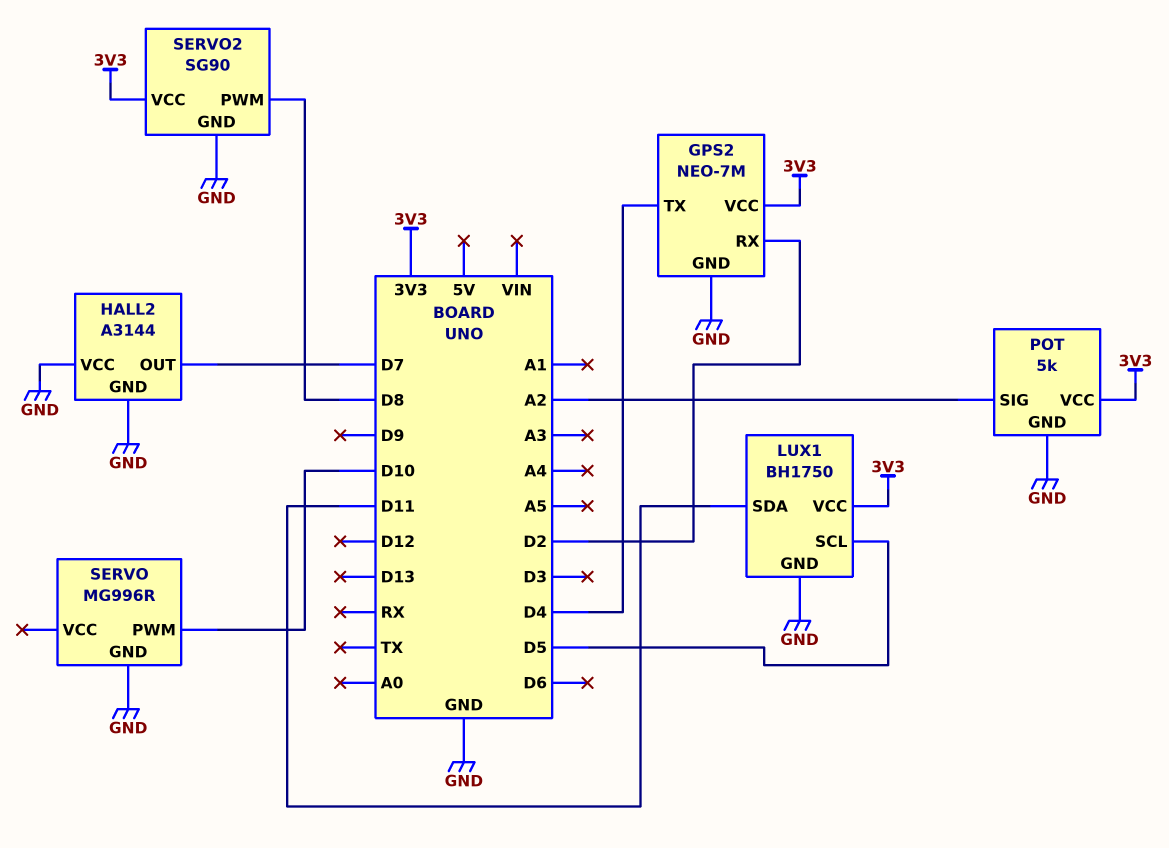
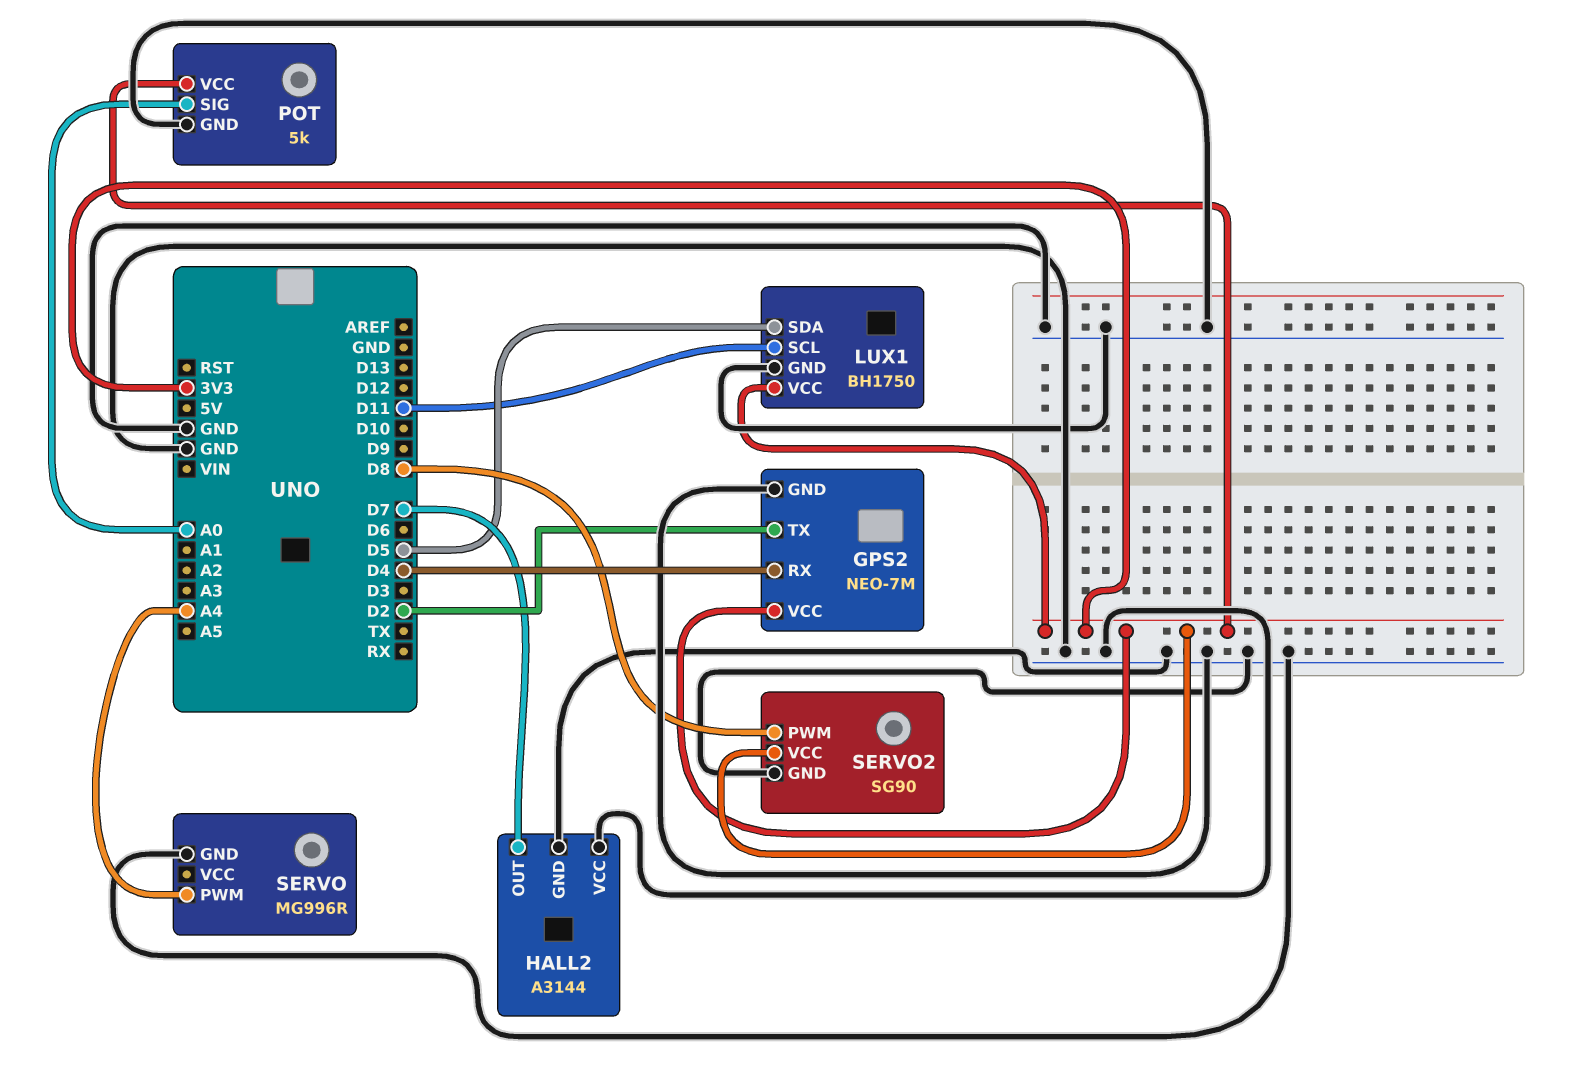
GPS2 pin RX: D2 -> D4
GPS2 pin TX: D4 -> D2
LUX1 pin SCL: D5 -> D11
LUX1 pin SDA: D11 -> D5
POT pin SIG: A2 -> A0
SERVO pin PWM: D10 -> A4

